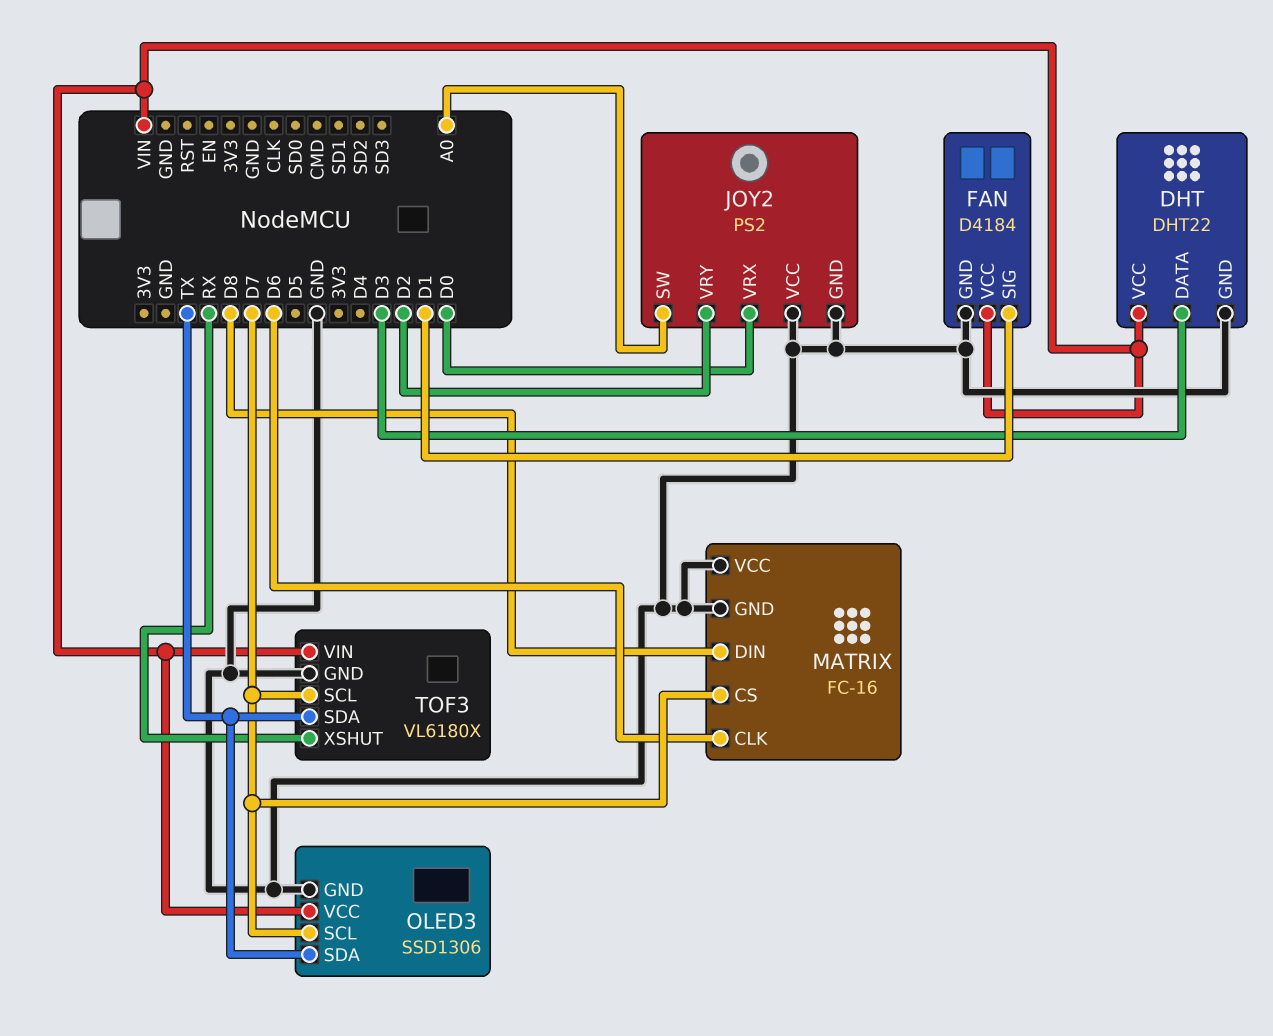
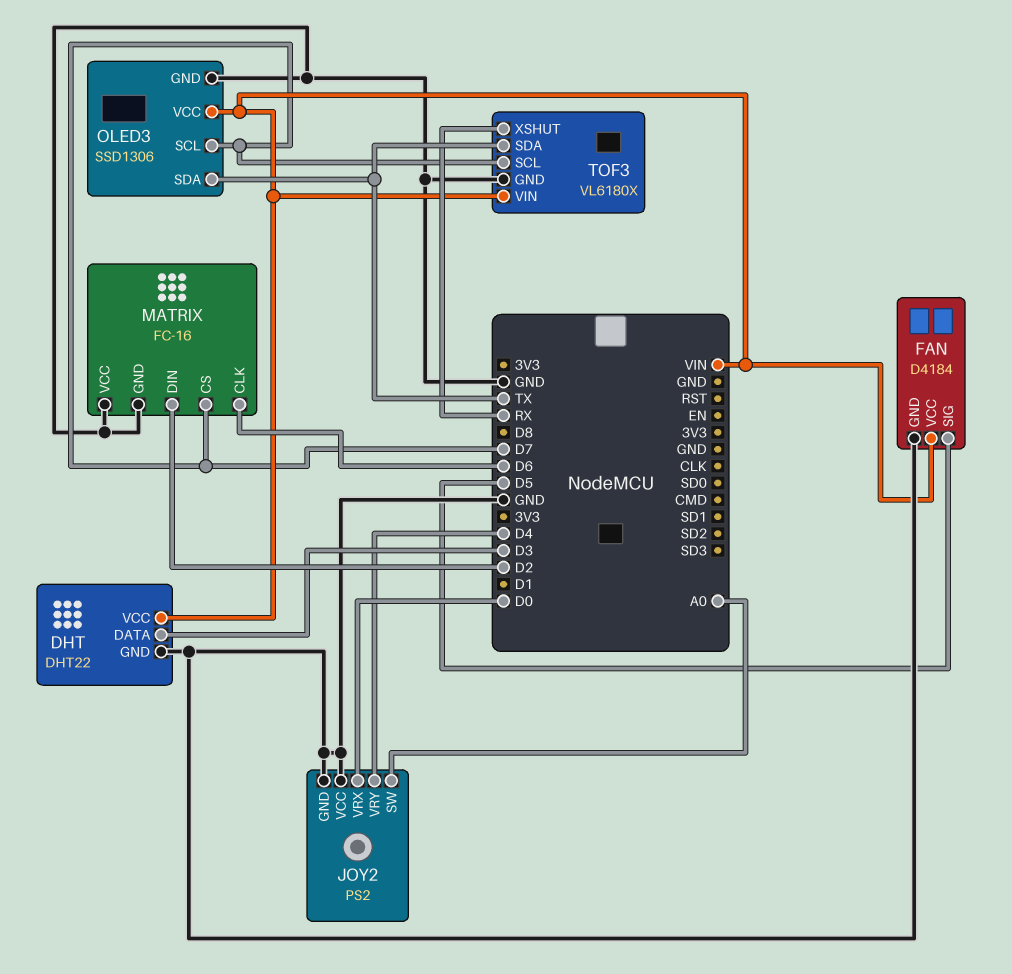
FAN pin SIG: D1 -> D5
JOY2 pin VRY: D2 -> D4
MATRIX pin DIN: D8 -> D2

